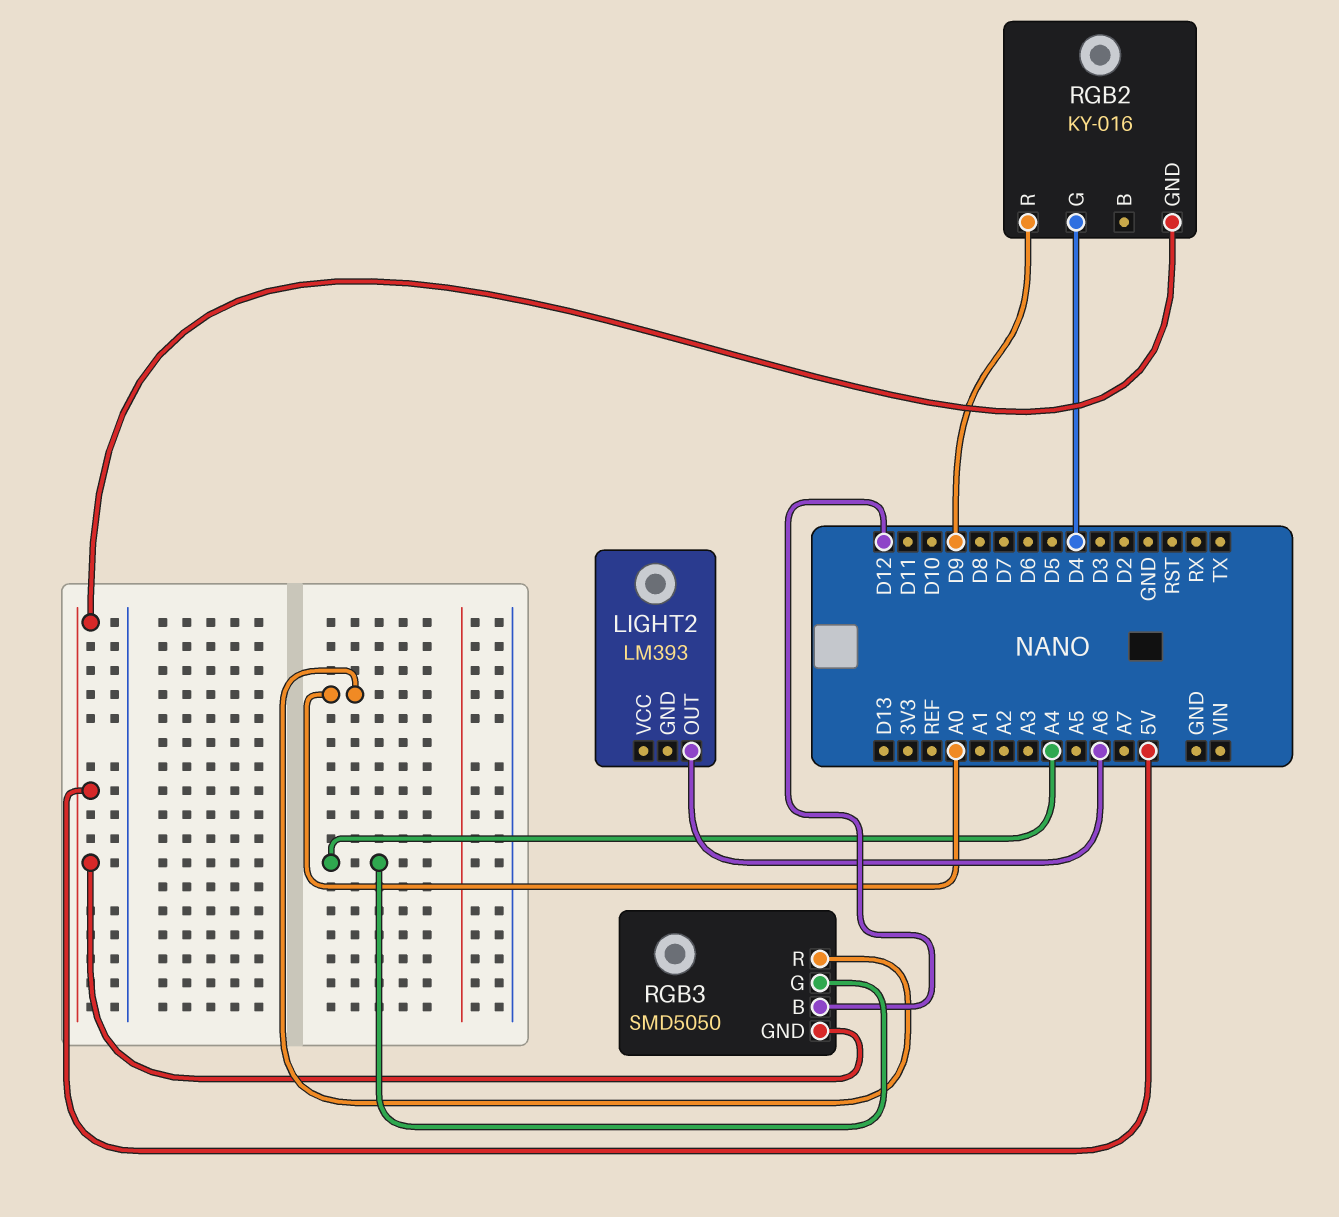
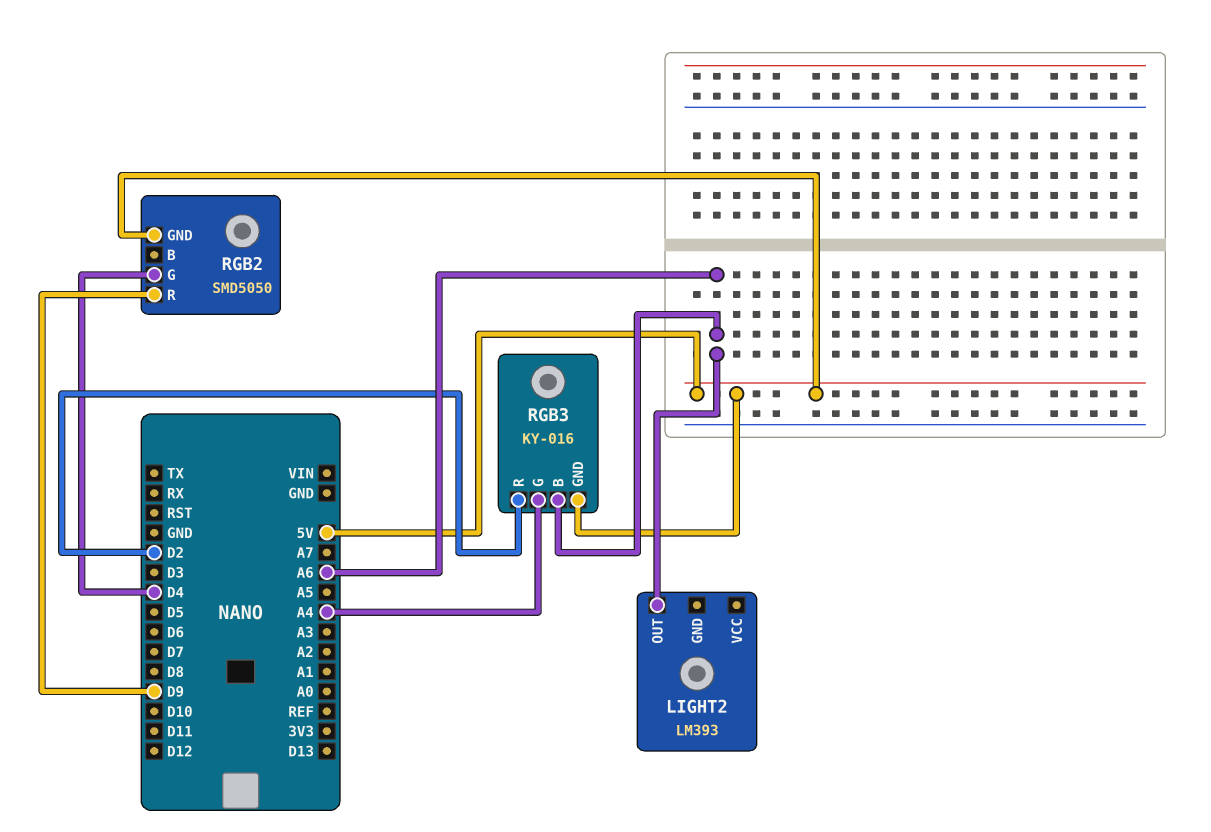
RGB2: KY-016 -> SMD5050
RGB3: SMD5050 -> KY-016
RGB3 pin B: D12 -> A6
RGB3 pin R: A0 -> D2

